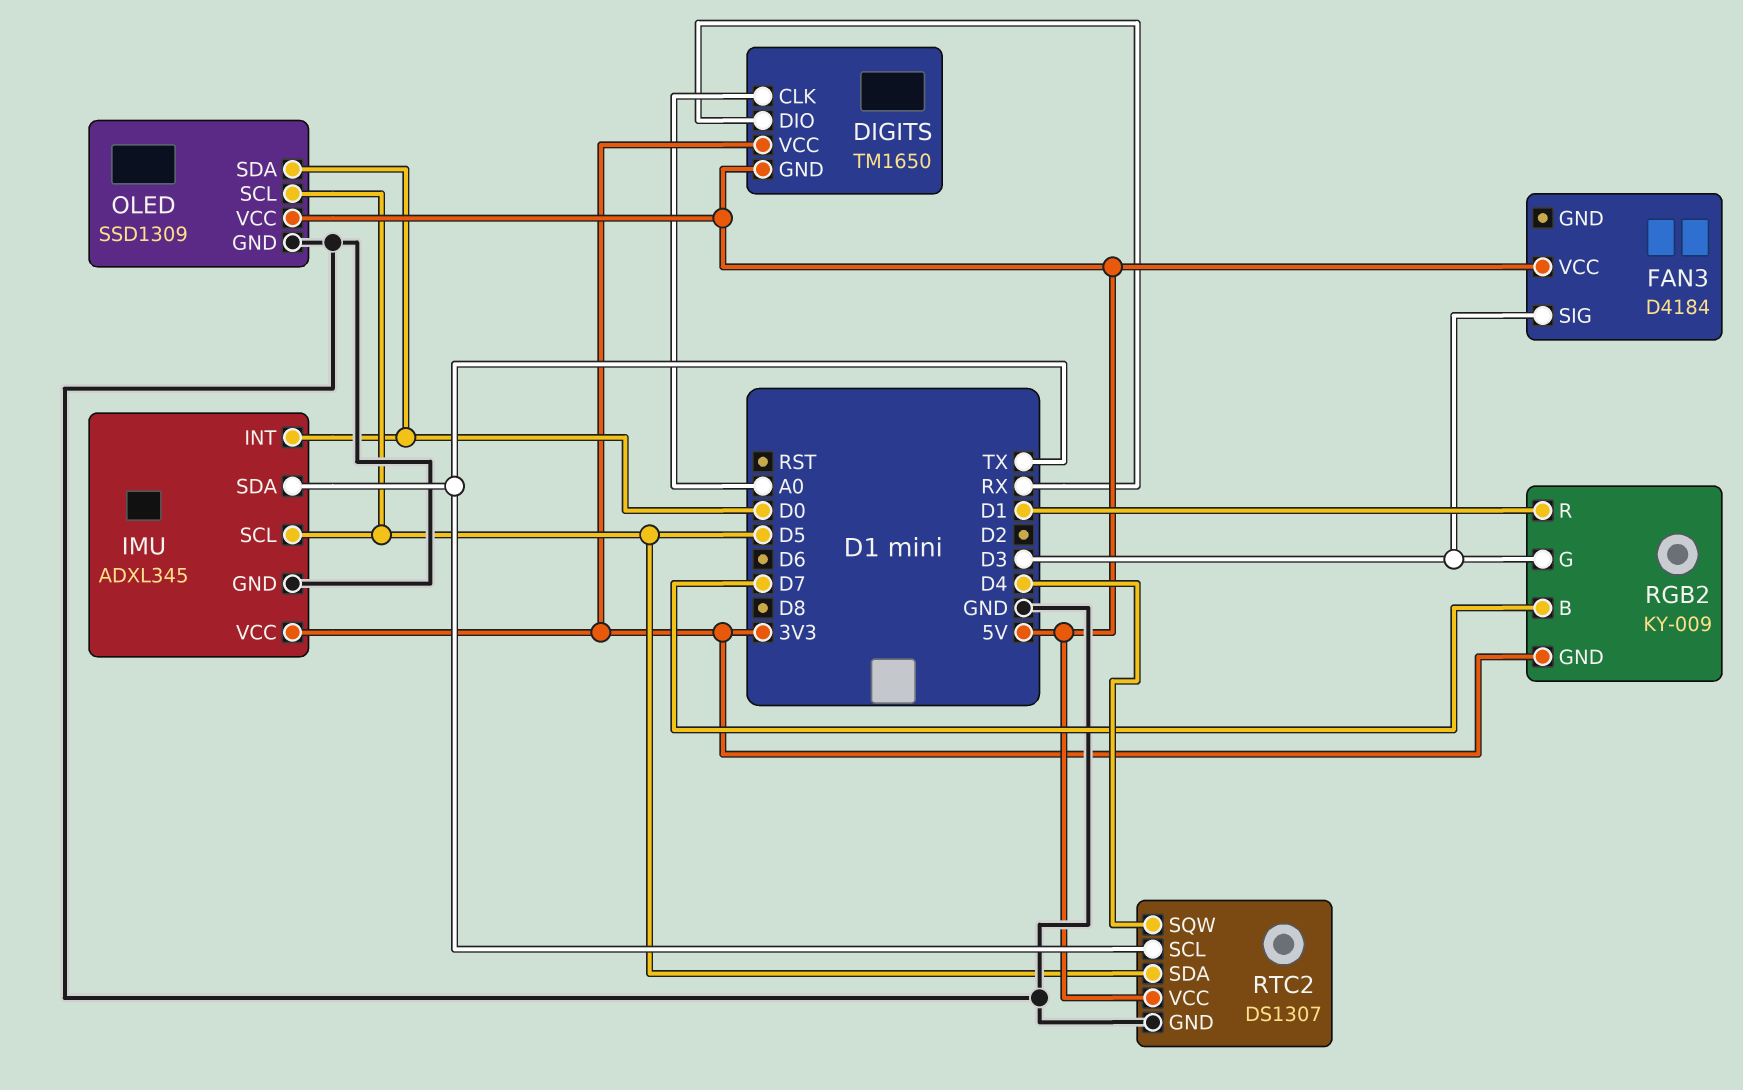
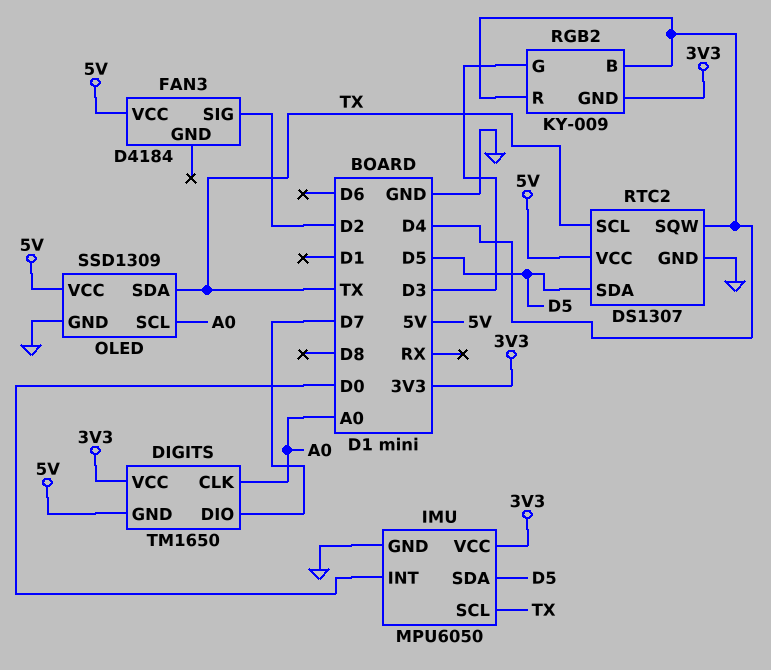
DIGITS pin DIO: RX -> D7
FAN3 pin SIG: D3 -> D2
IMU: ADXL345 -> MPU6050
IMU pin SCL: D5 -> TX
IMU pin SDA: TX -> D5
OLED pin SCL: D5 -> A0
OLED pin SDA: D0 -> TX
RGB2 pin B: D7 -> D4
RGB2 pin R: D1 -> D4

